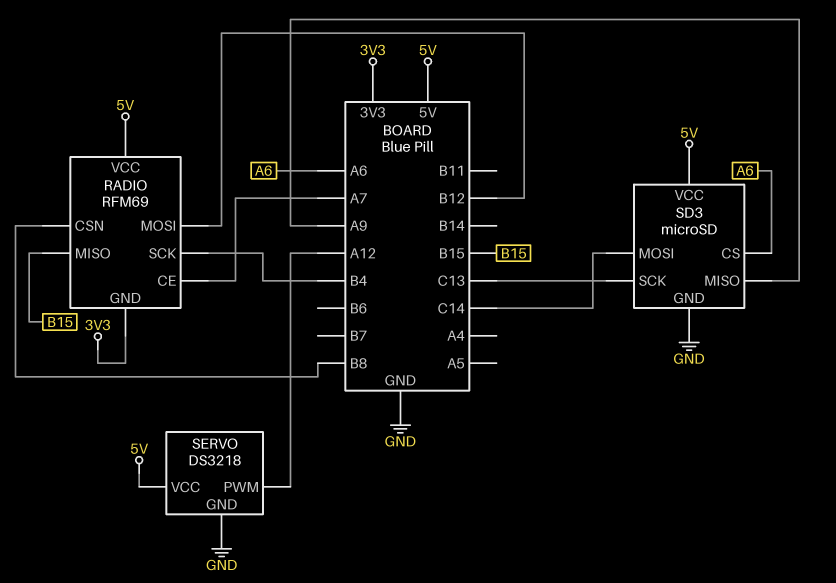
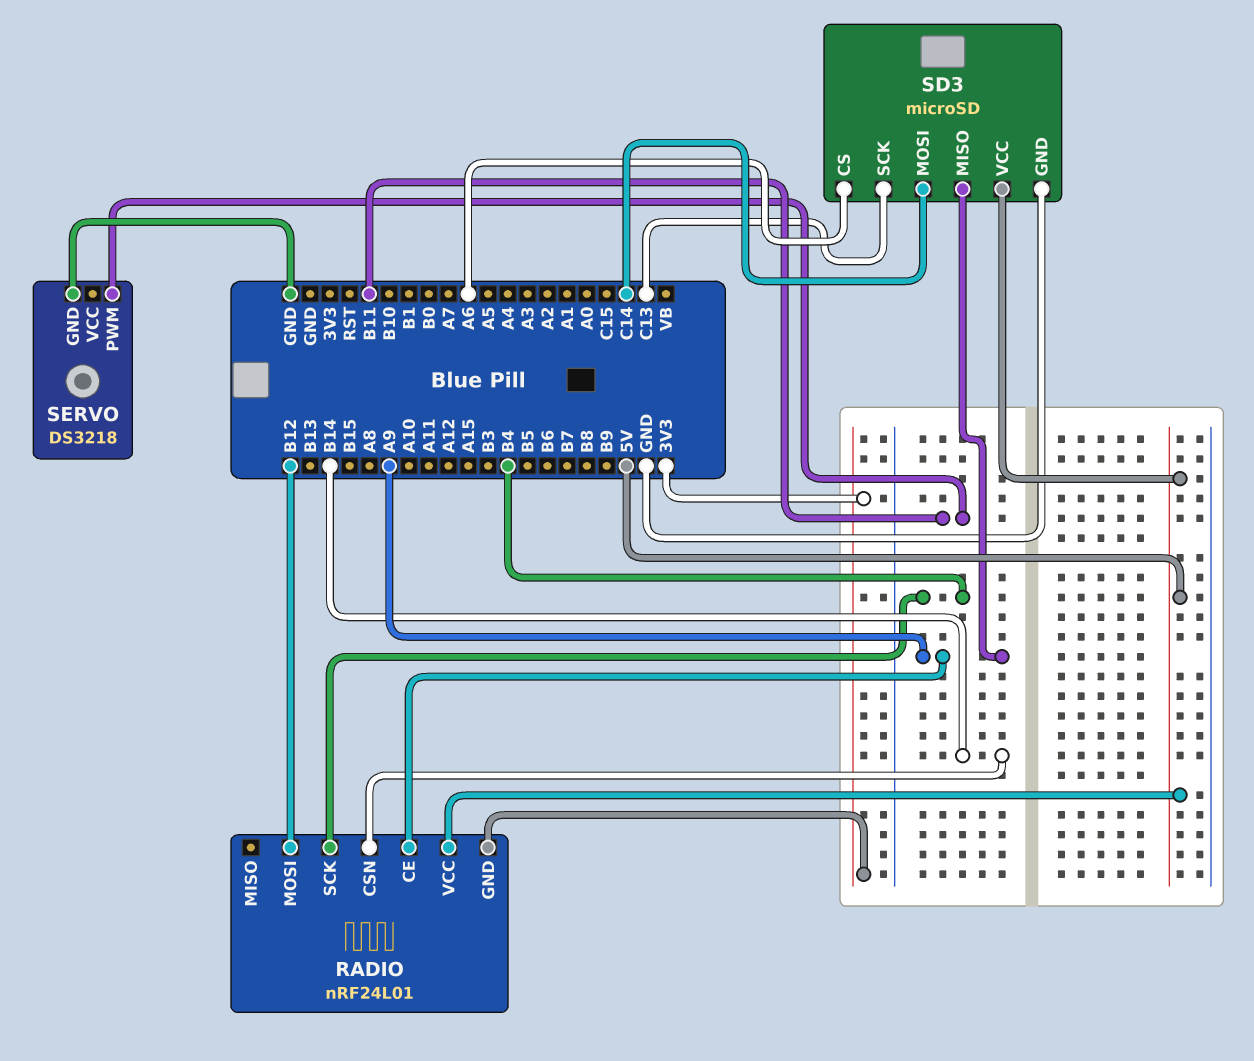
RADIO: RFM69 -> nRF24L01
RADIO pin CE: A7 -> A9
RADIO pin CSN: B8 -> B14
RADIO pin MISO: B15 -> none
SERVO pin PWM: A12 -> B11
SERVO pin VCC: 5V -> none

